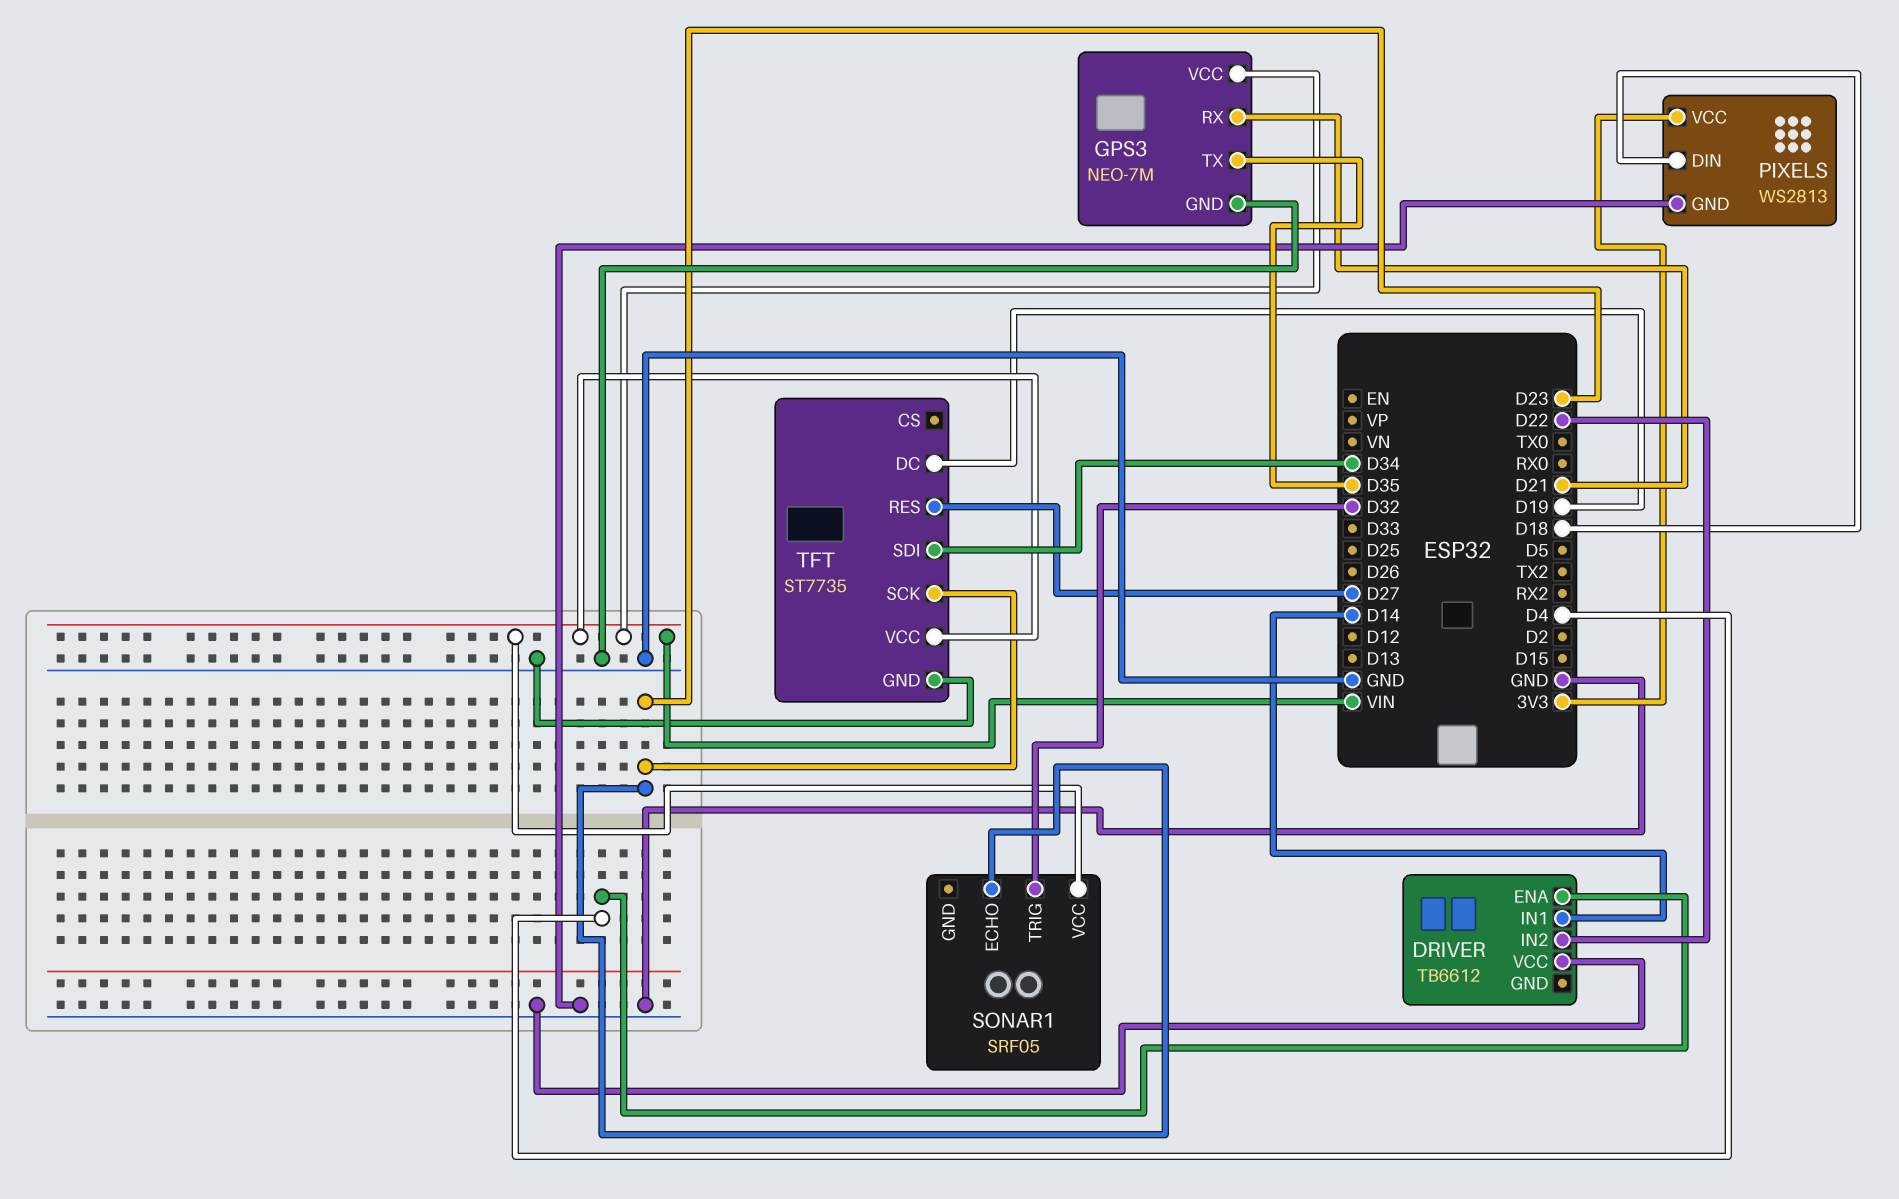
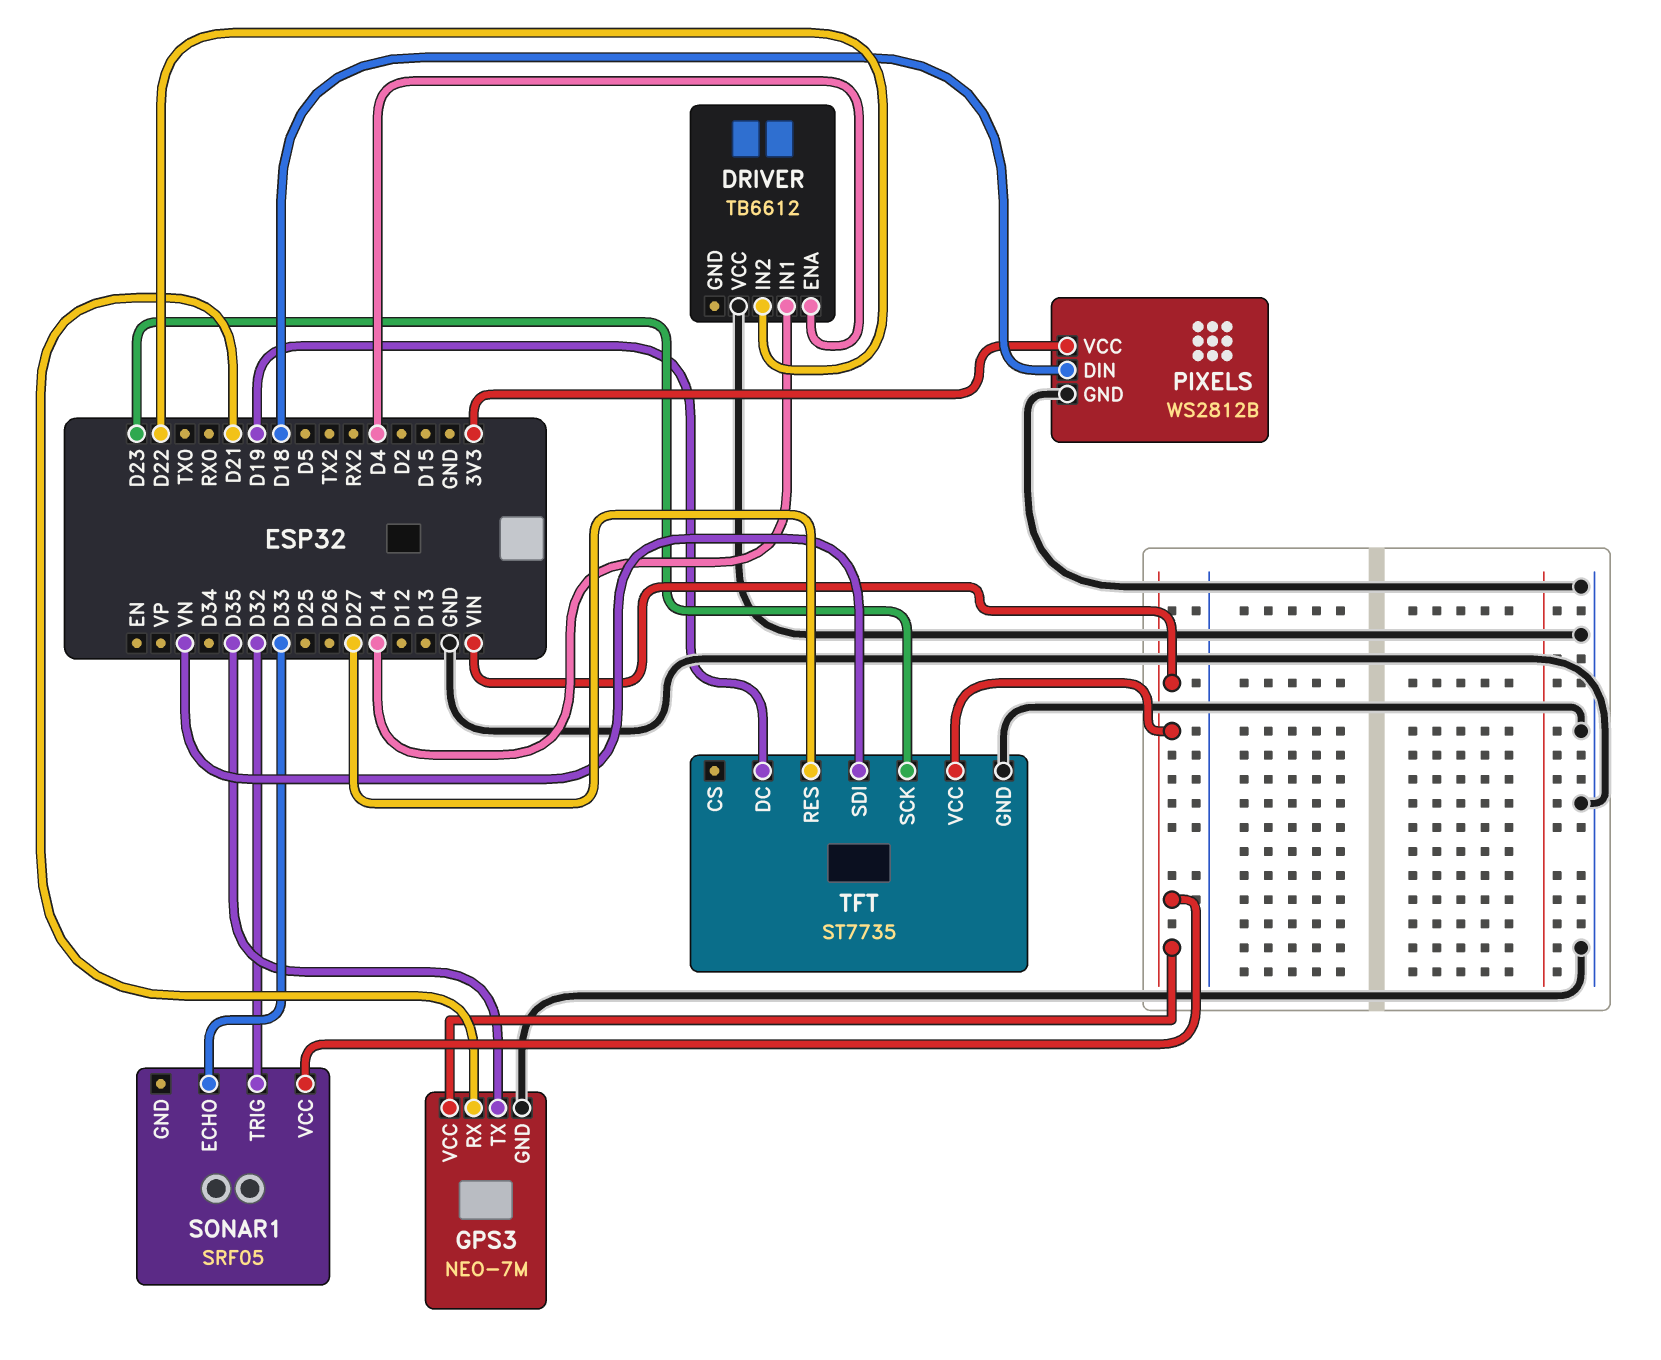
PIXELS: WS2813 -> WS2812B
SONAR1 pin ECHO: D23 -> D33
TFT pin SDI: D34 -> VN

